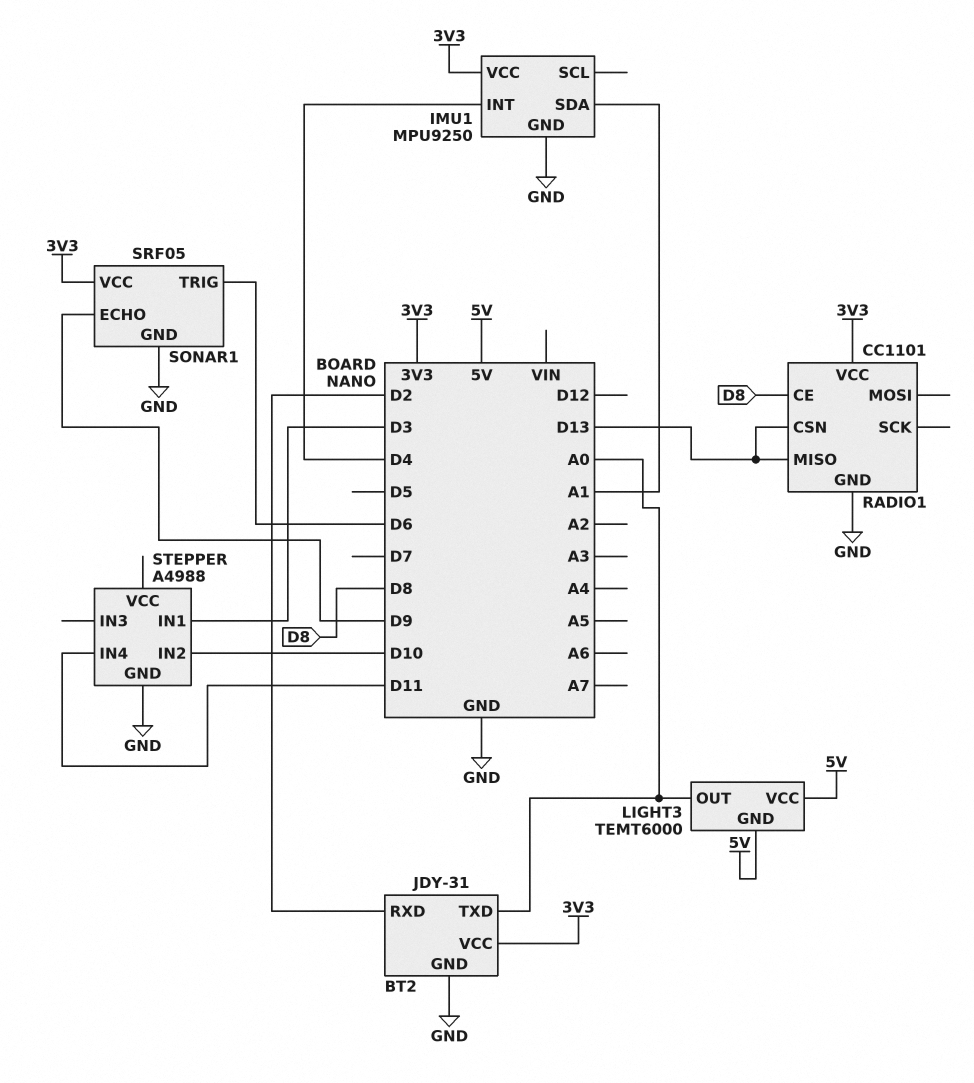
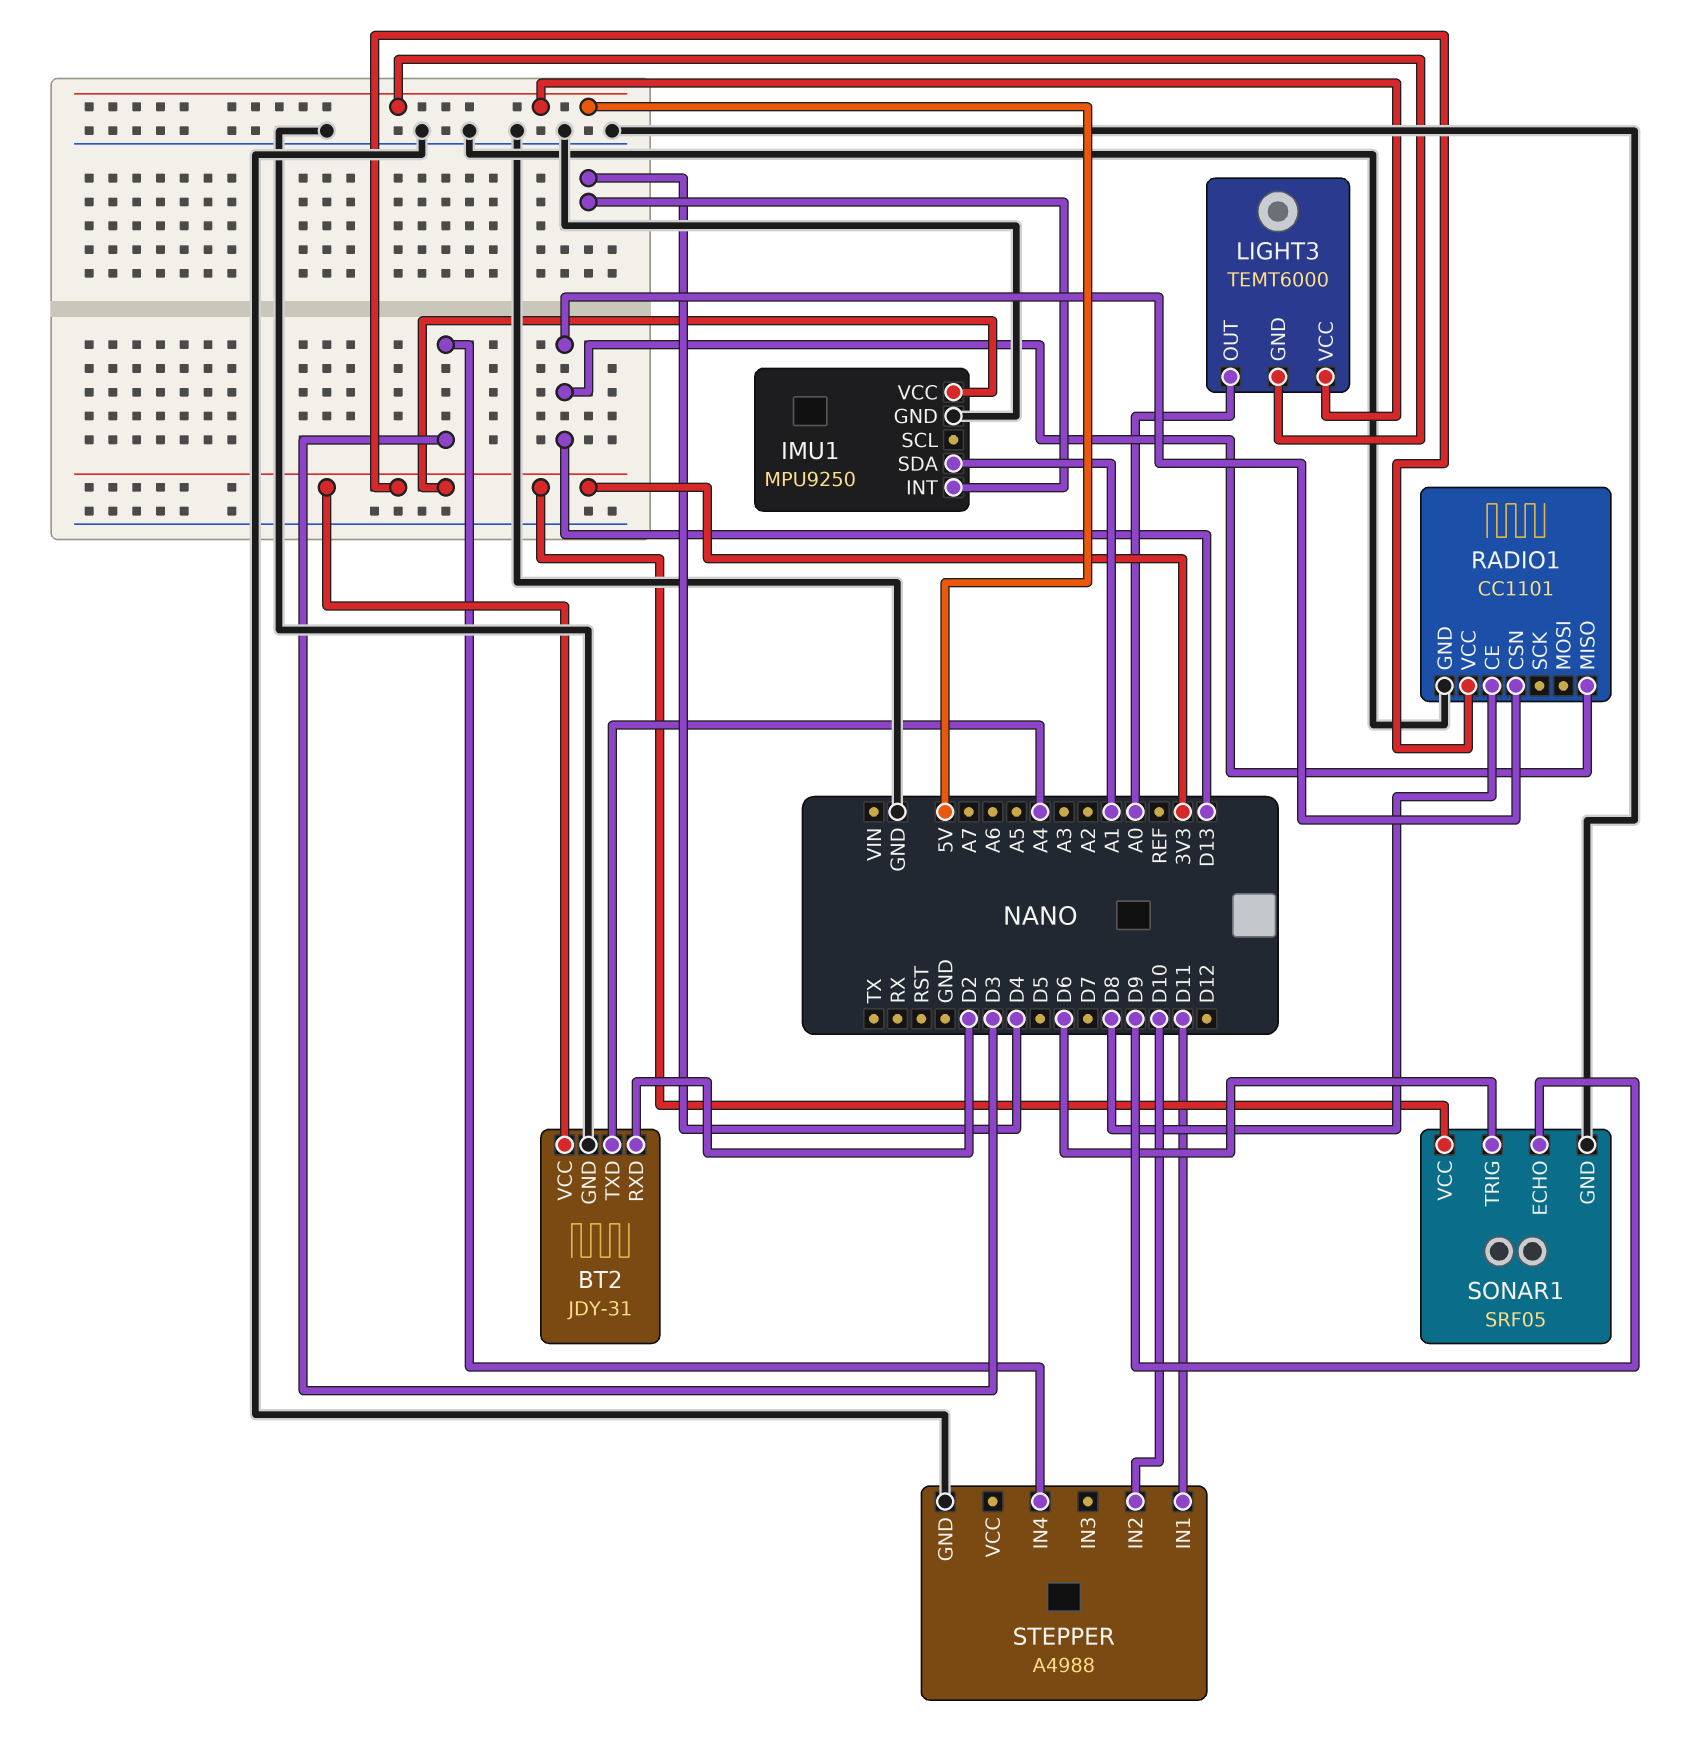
BT2 pin TXD: A0 -> A4
STEPPER pin IN1: D3 -> D11
STEPPER pin IN4: D11 -> D3

